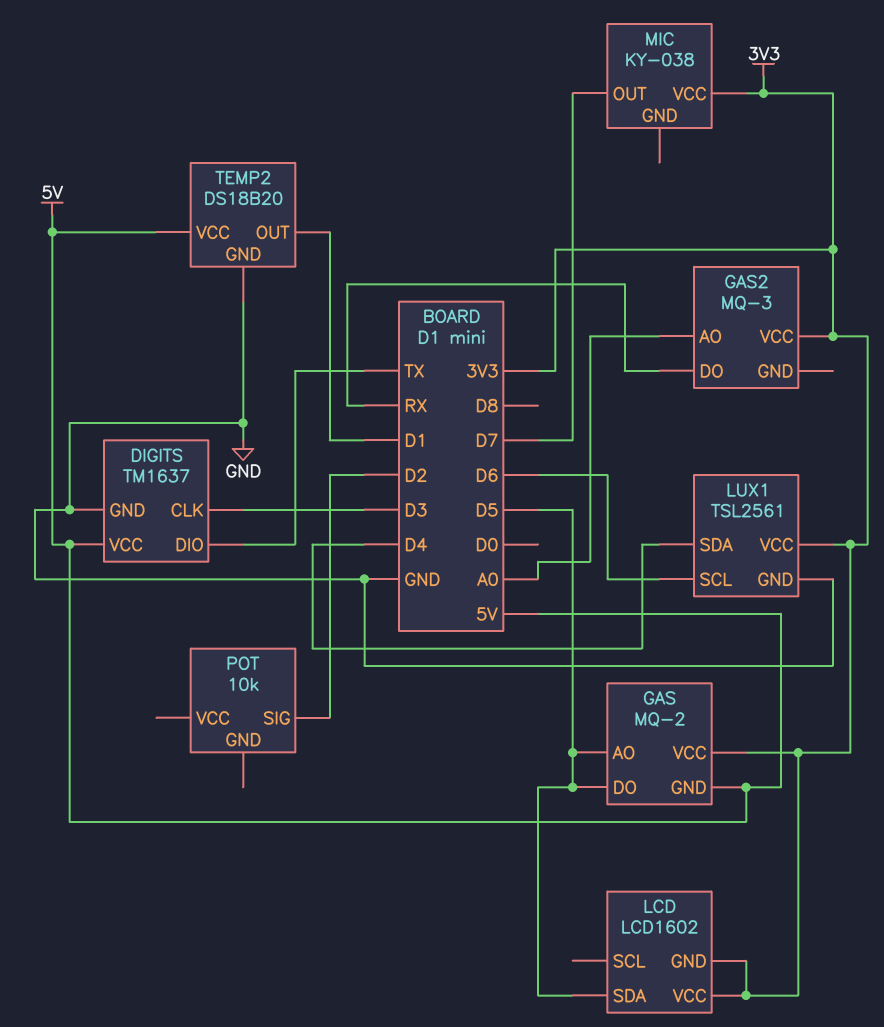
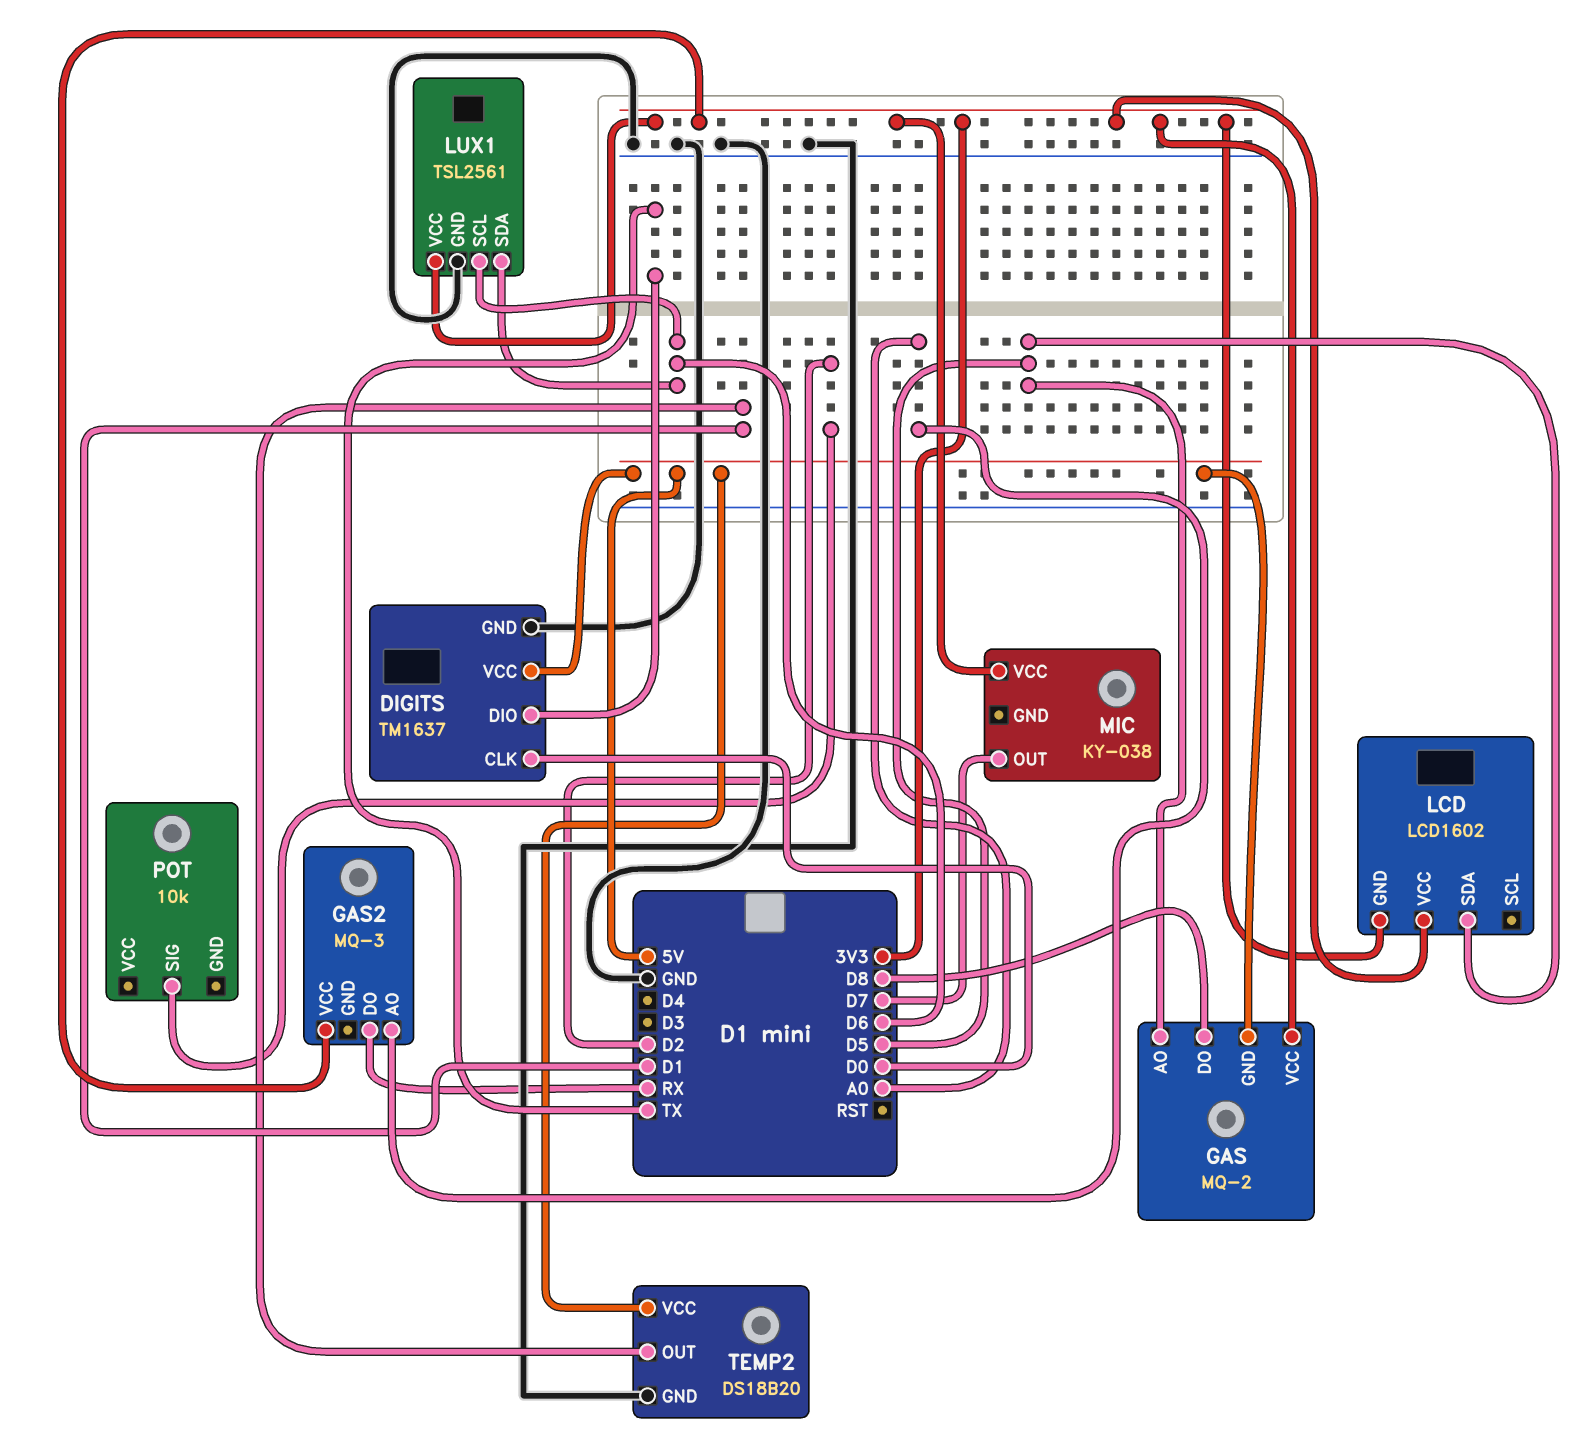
DIGITS pin CLK: D3 -> D0
GAS pin DO: D5 -> D8
LUX1 pin SDA: D4 -> D6

